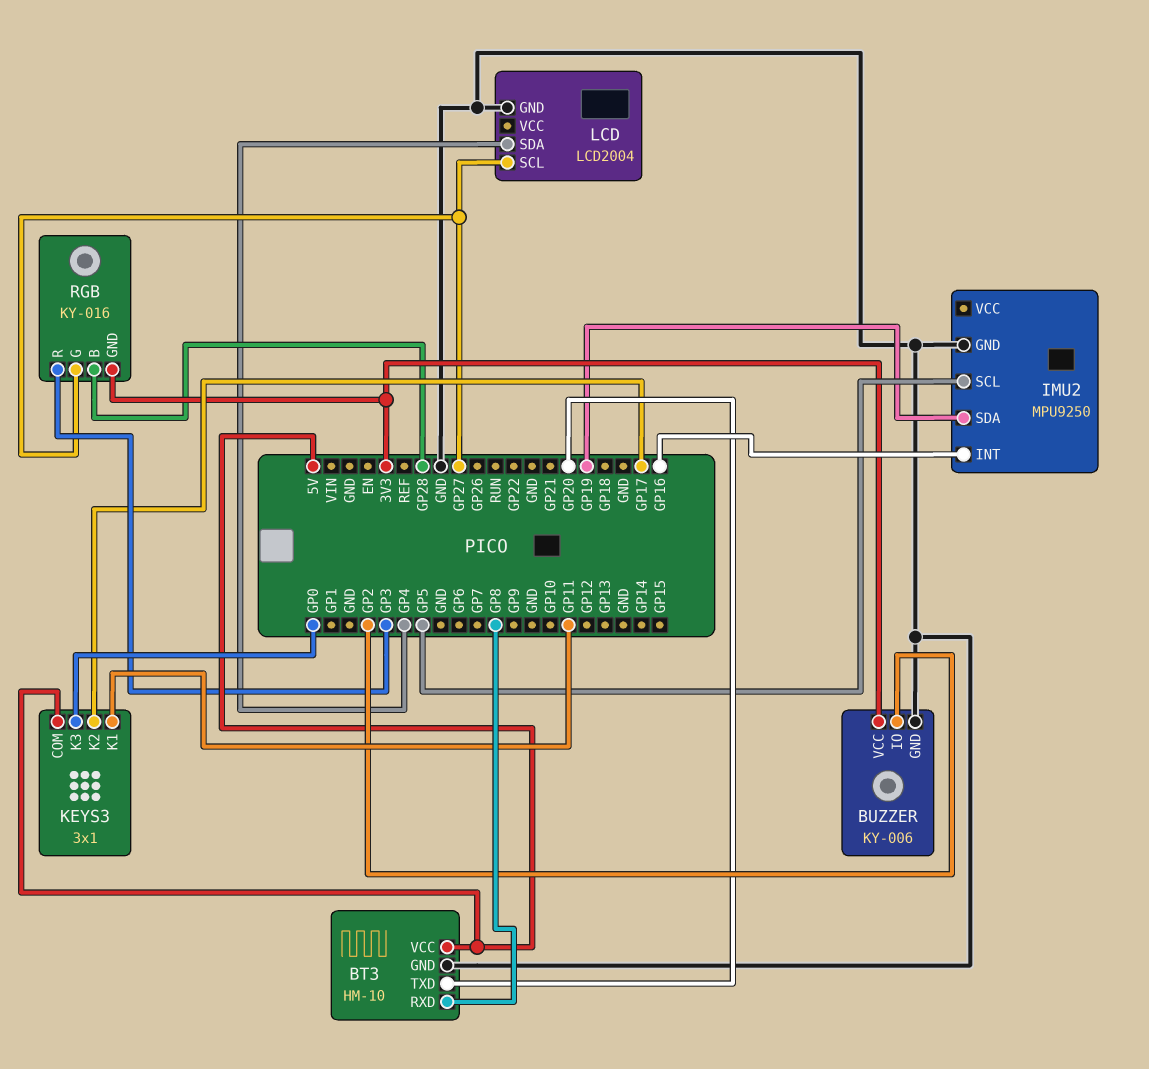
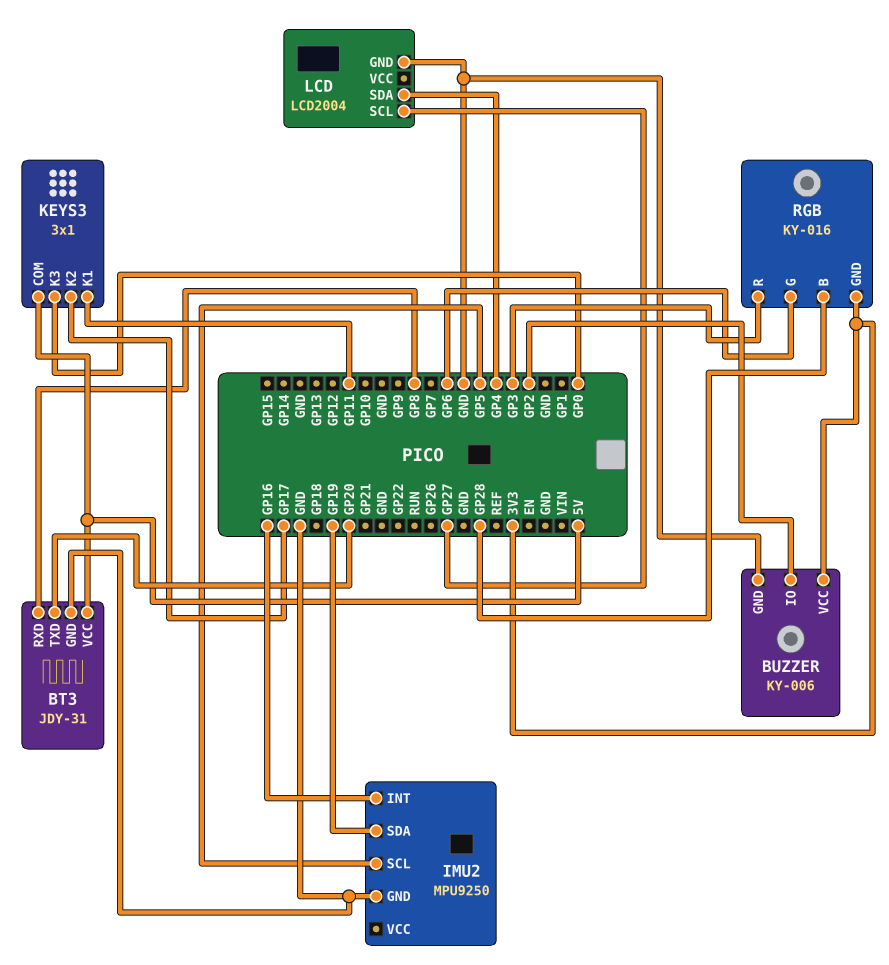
BT3: HM-10 -> JDY-31
RGB pin G: GP27 -> GP6

